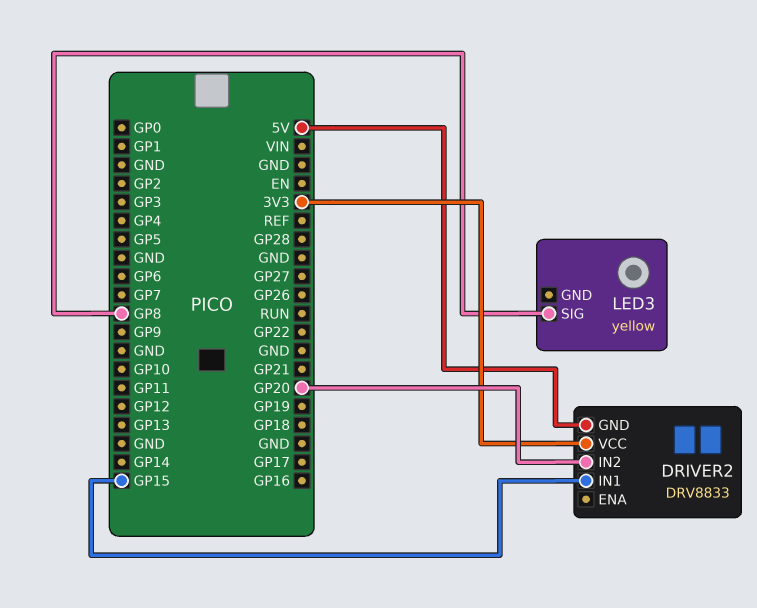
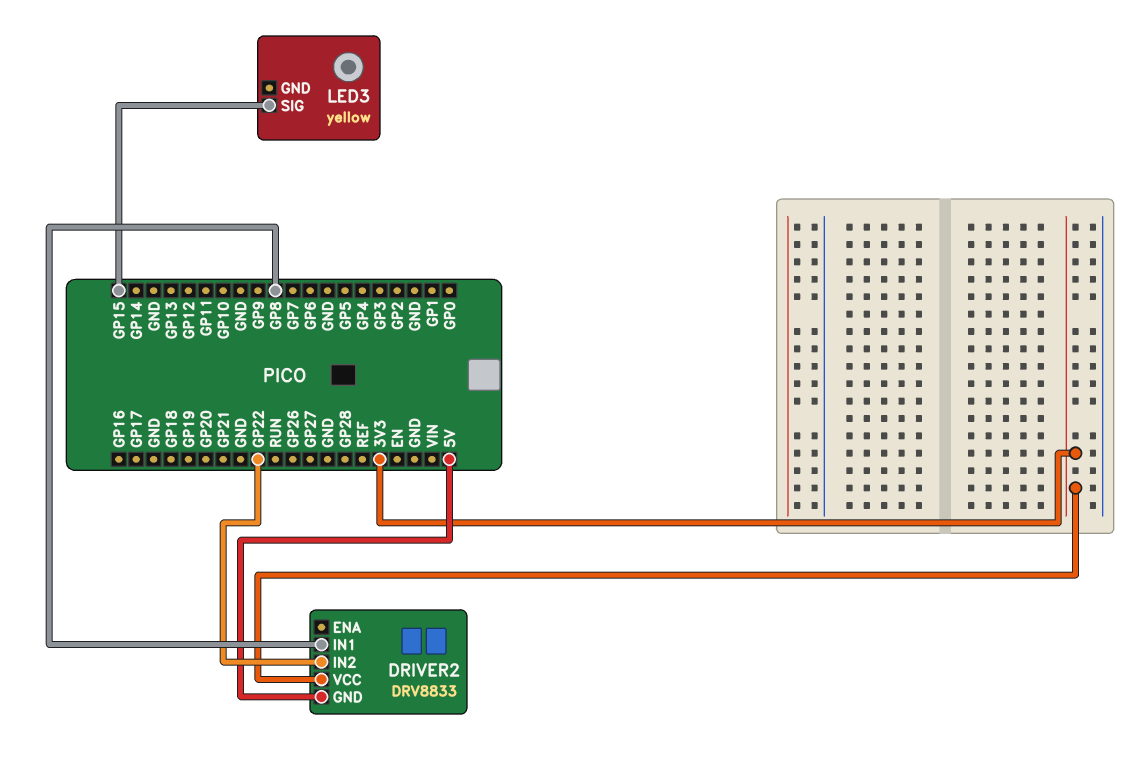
DRIVER2 pin IN1: GP15 -> GP8
DRIVER2 pin IN2: GP20 -> GP22
LED3 pin SIG: GP8 -> GP15

